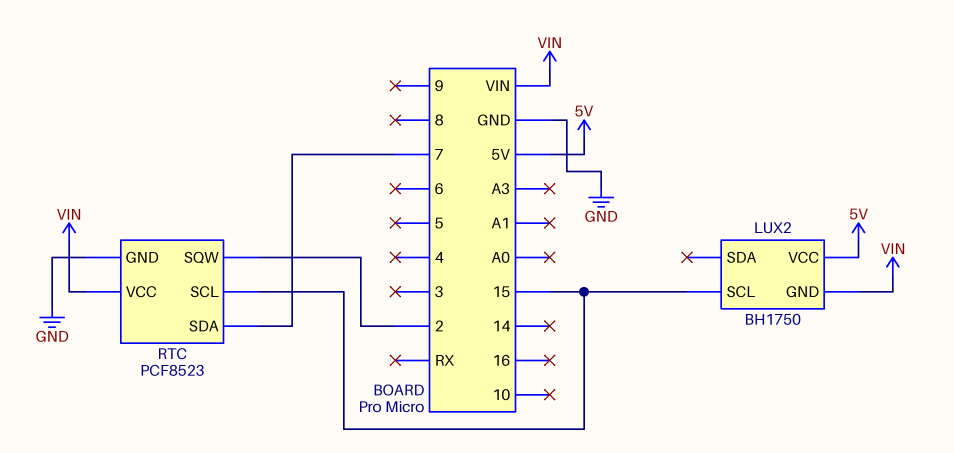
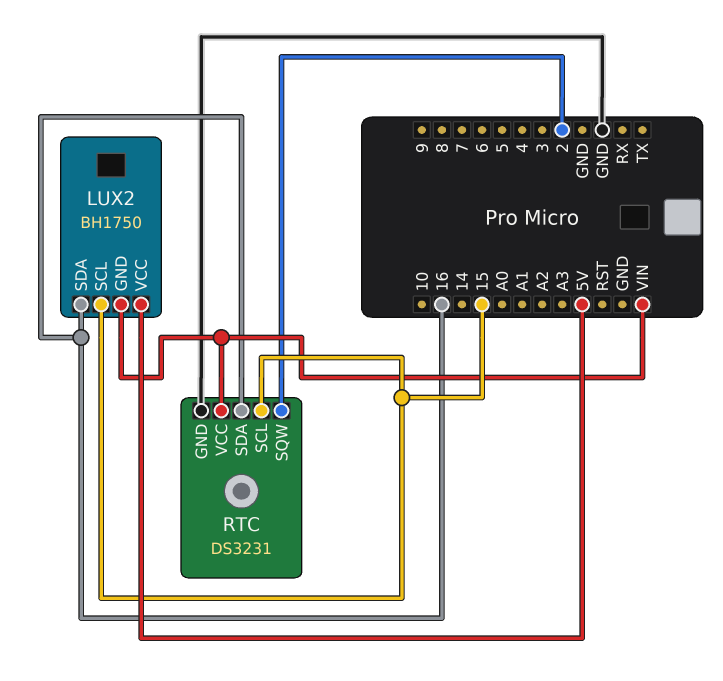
LUX2 pin SDA: none -> 16
RTC: PCF8523 -> DS3231
RTC pin SDA: 7 -> 16

